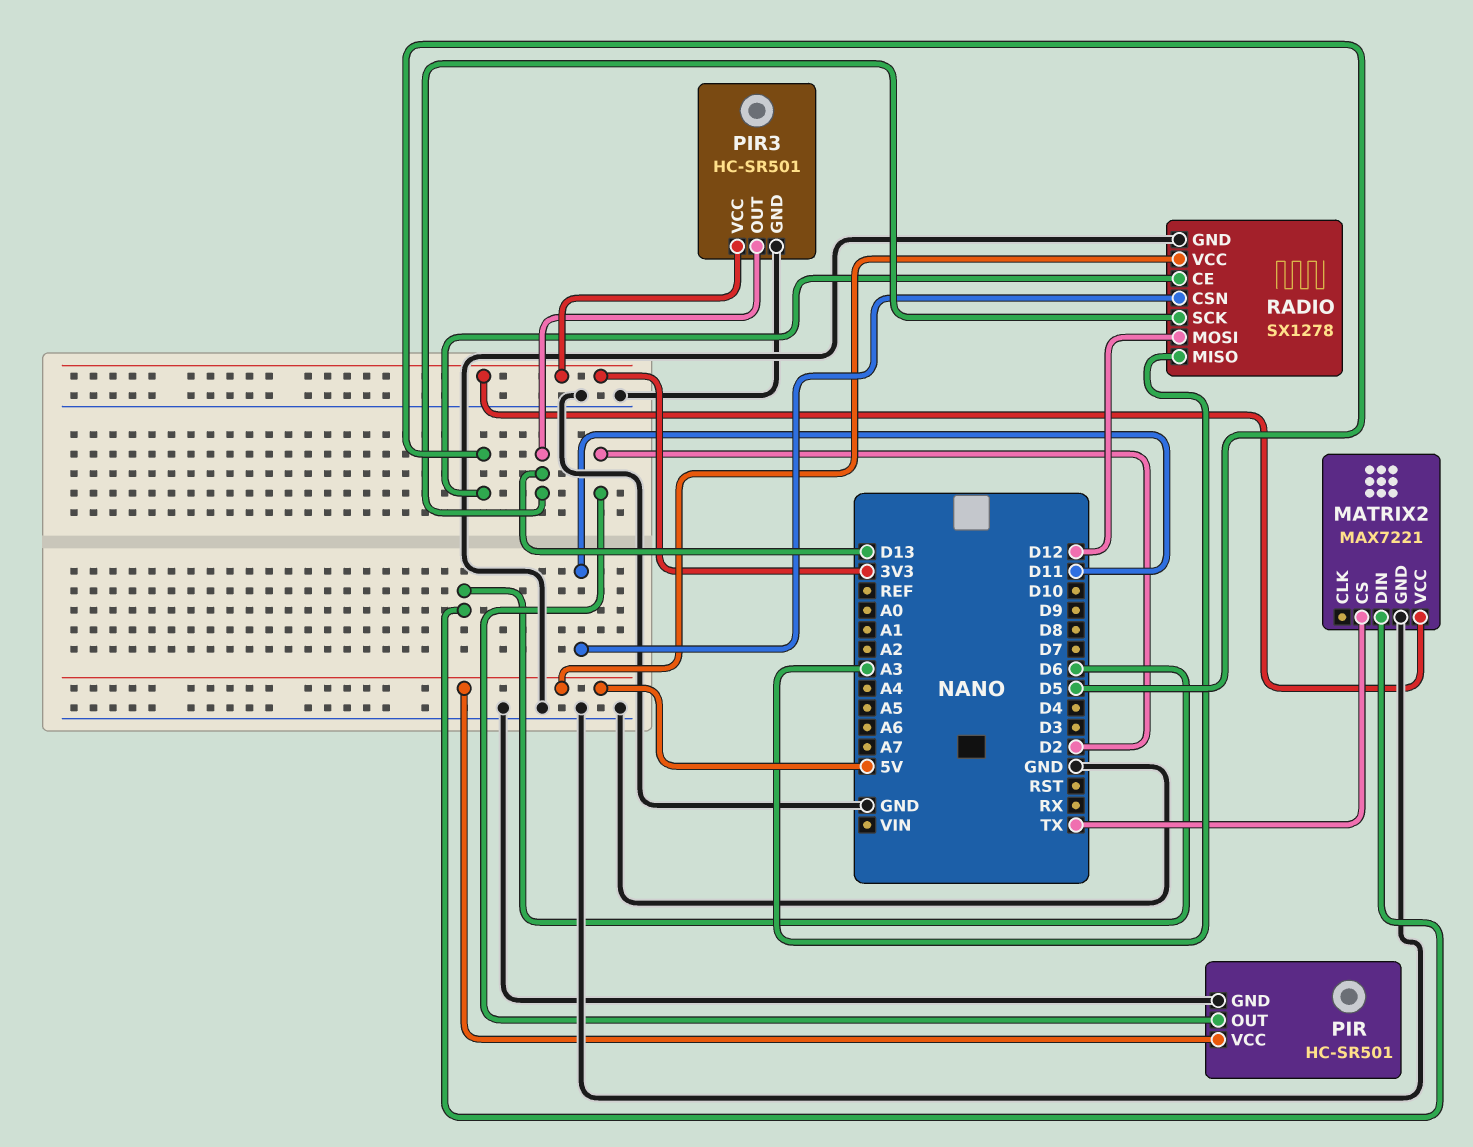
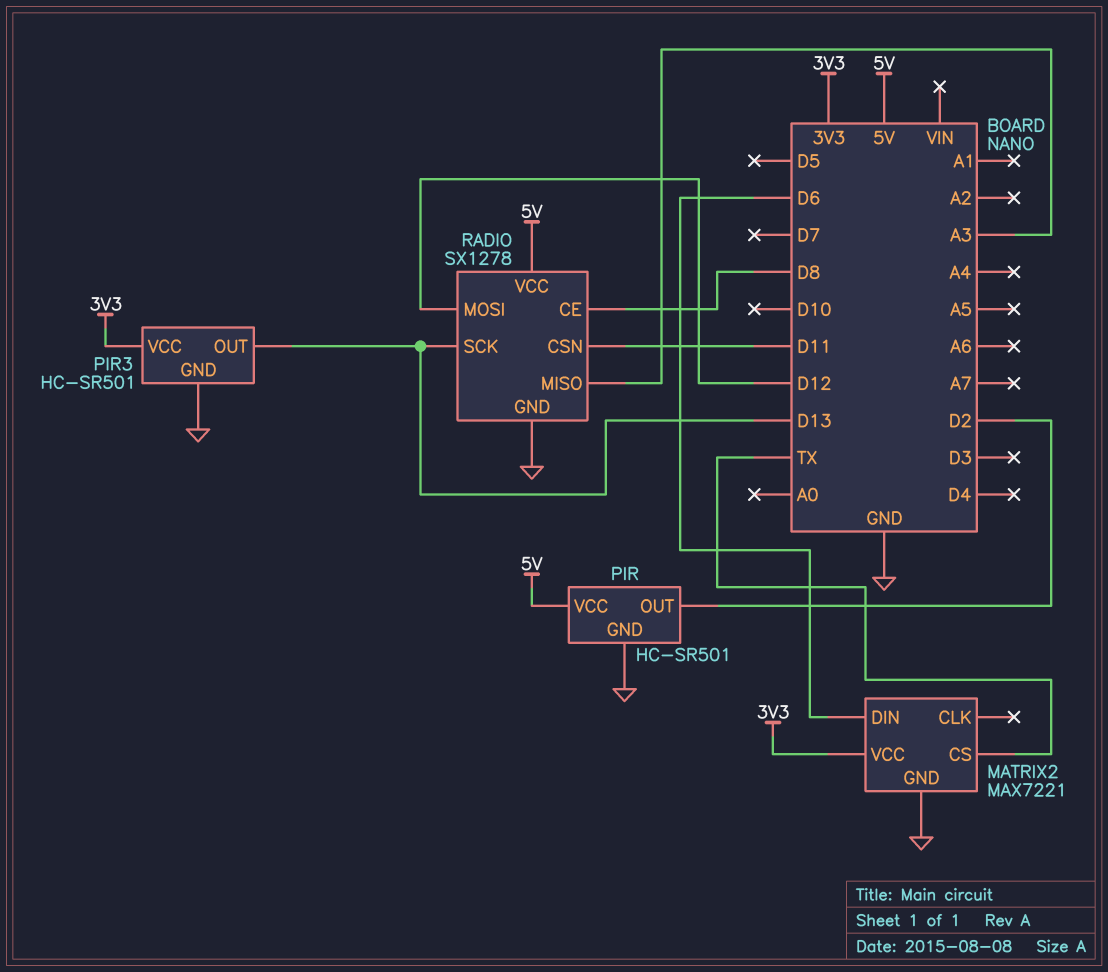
RADIO pin CE: D5 -> D8

